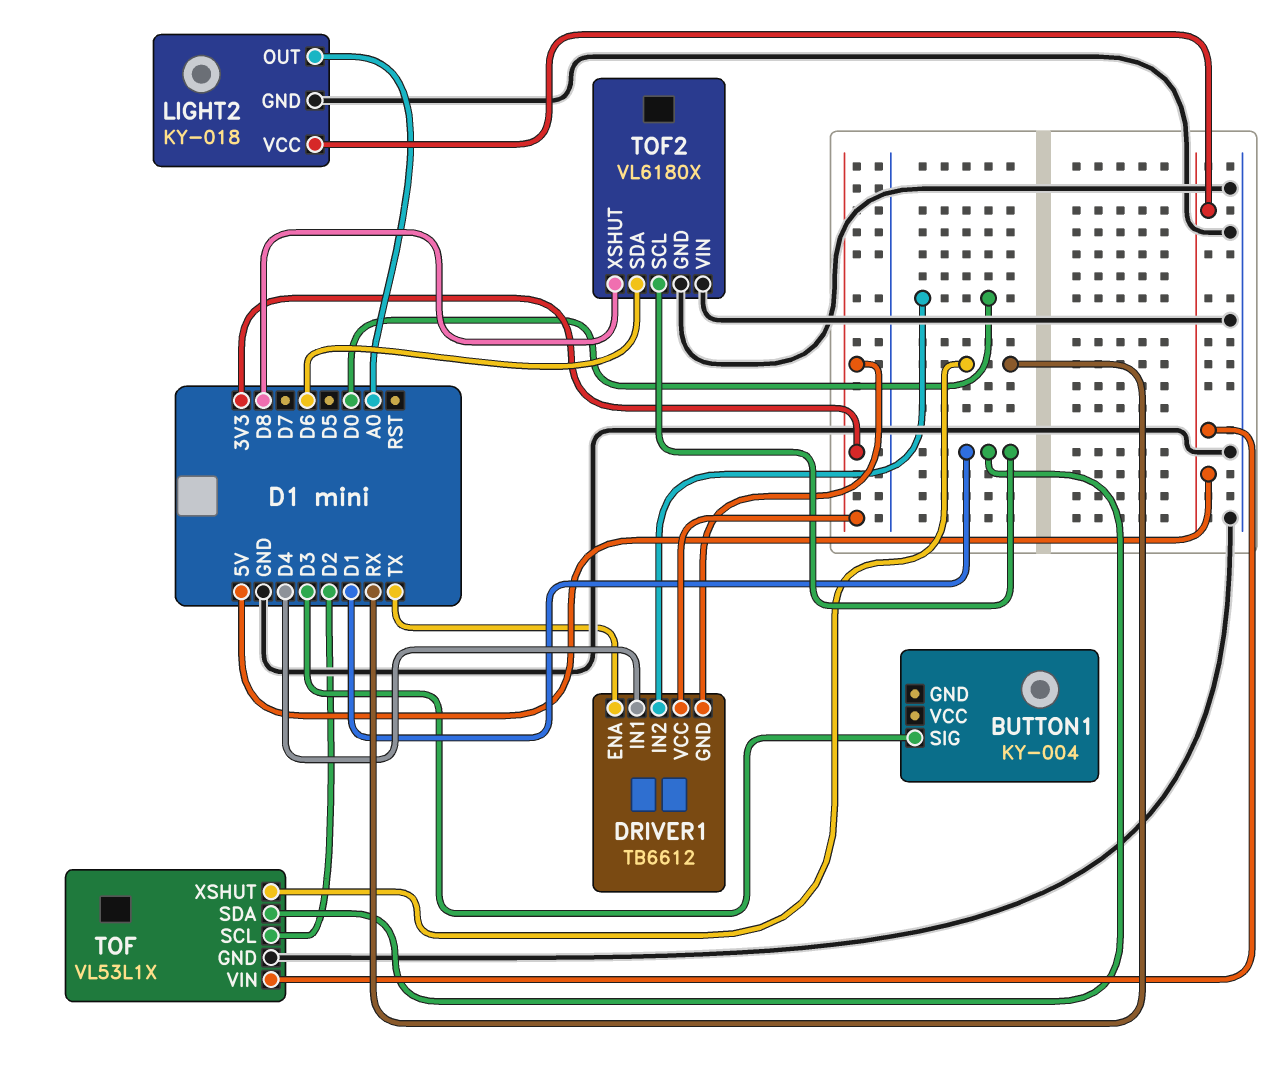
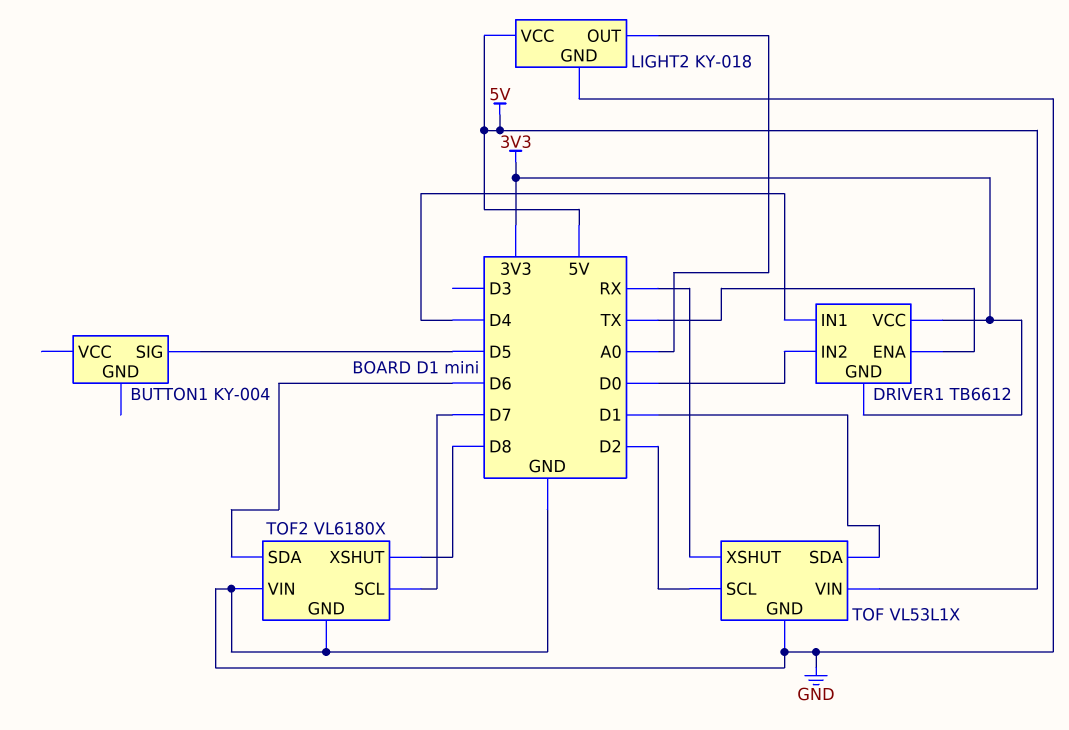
BUTTON1 pin SIG: D3 -> D5
TOF2 pin SCL: D1 -> D7

